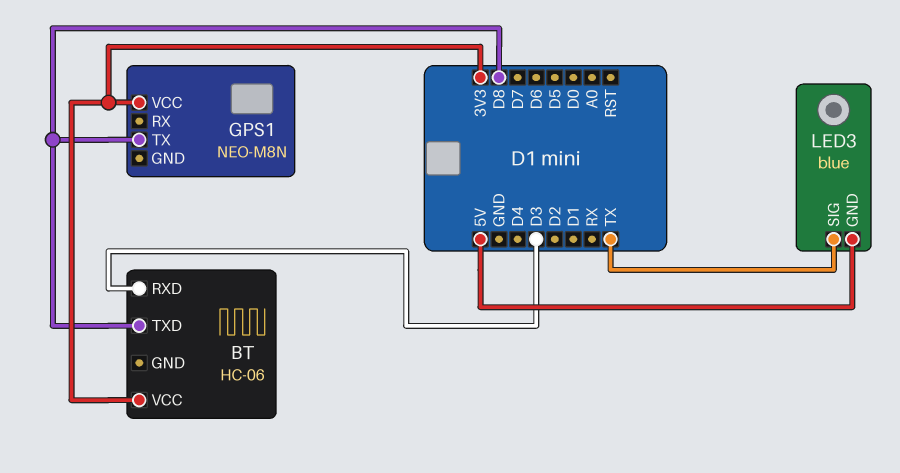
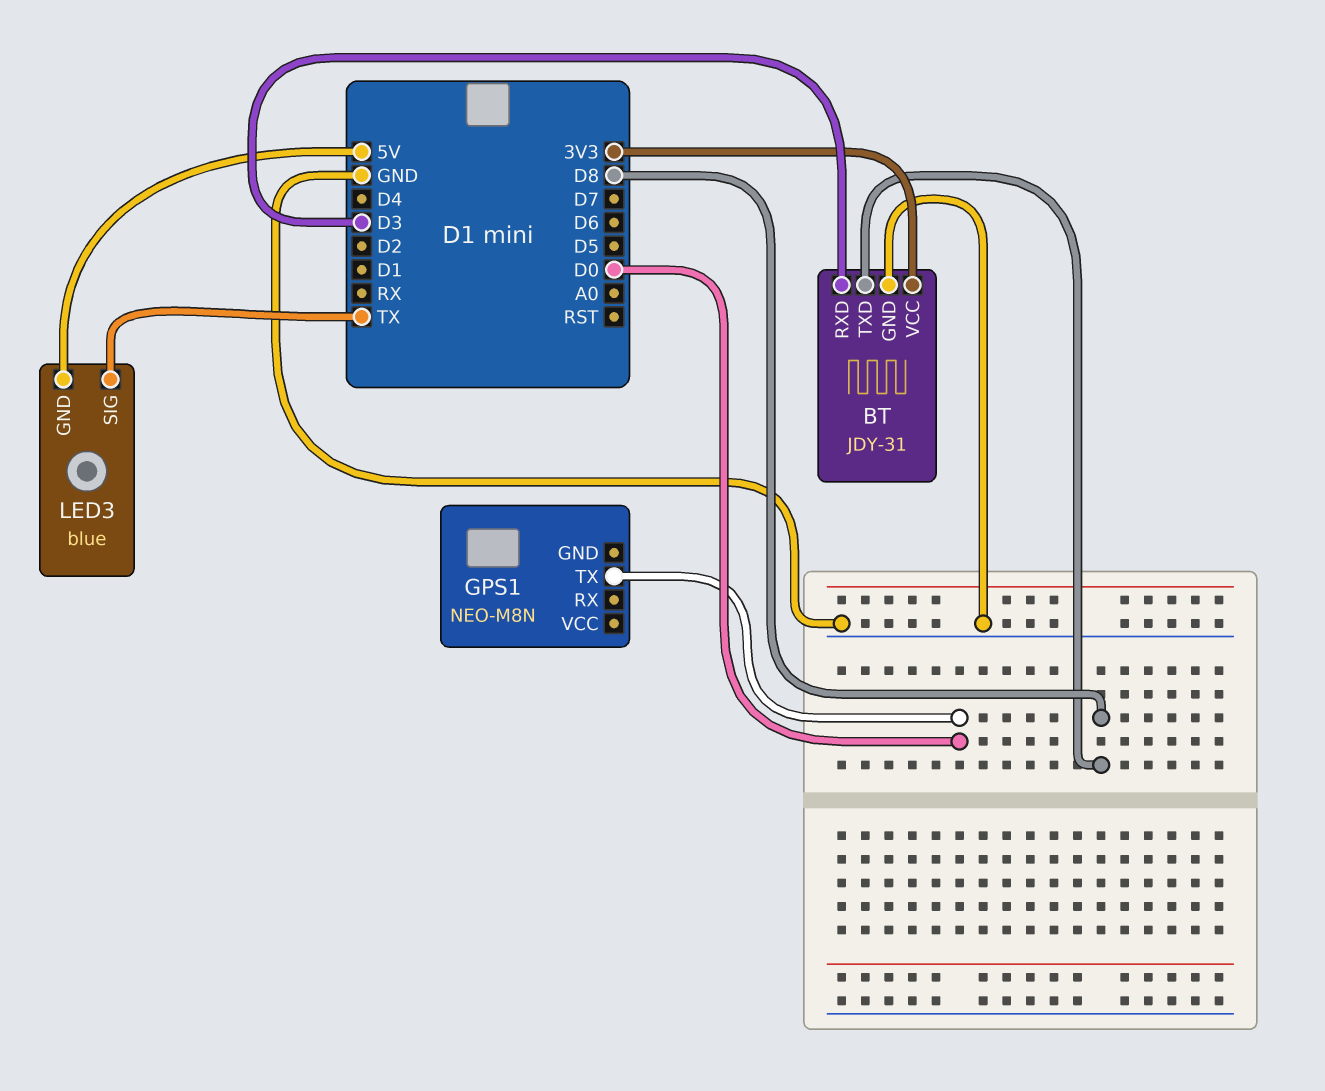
BT: HC-06 -> JDY-31
BT pin GND: none -> GND
GPS1 pin TX: D8 -> D0
GPS1 pin VCC: 3V3 -> none

